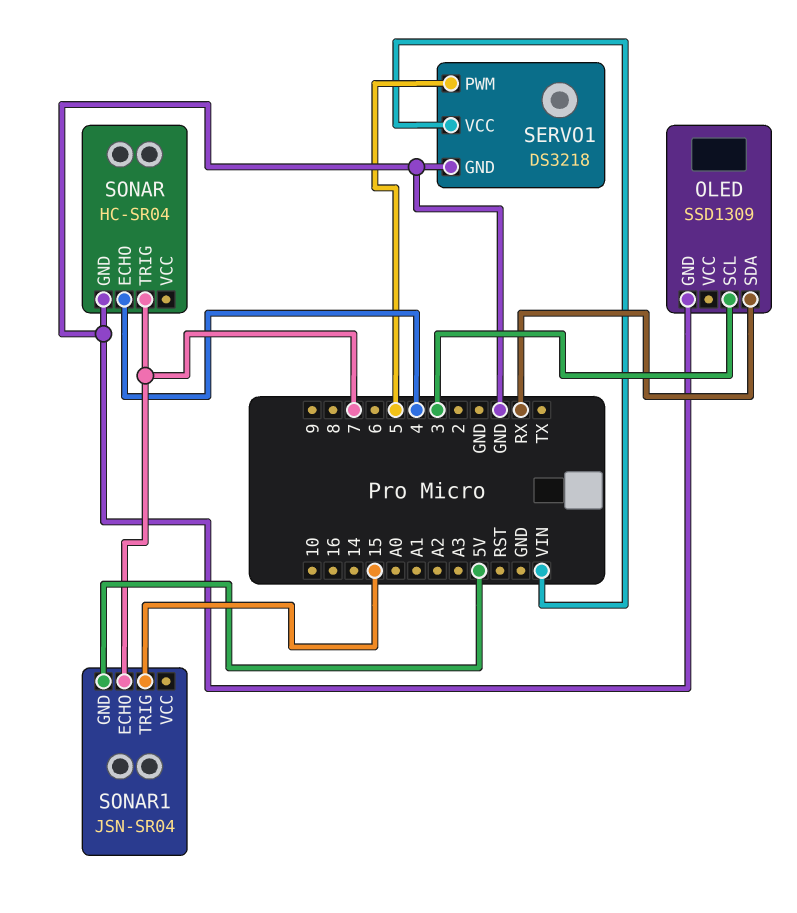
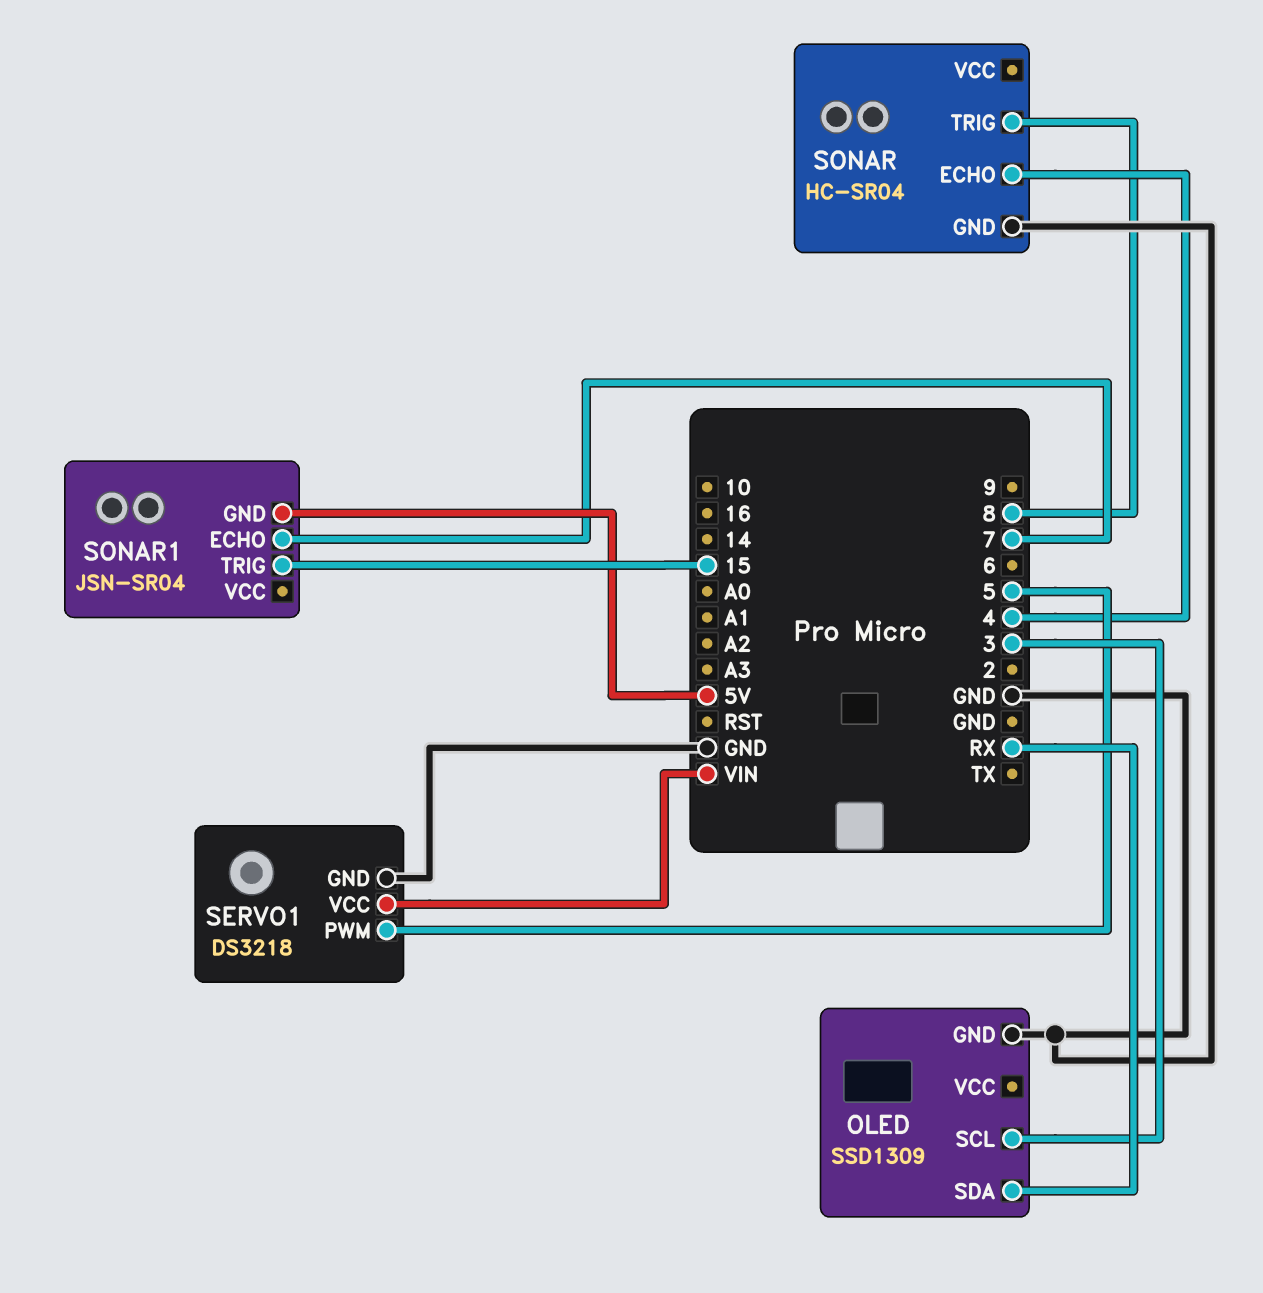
SONAR pin TRIG: 7 -> 8

